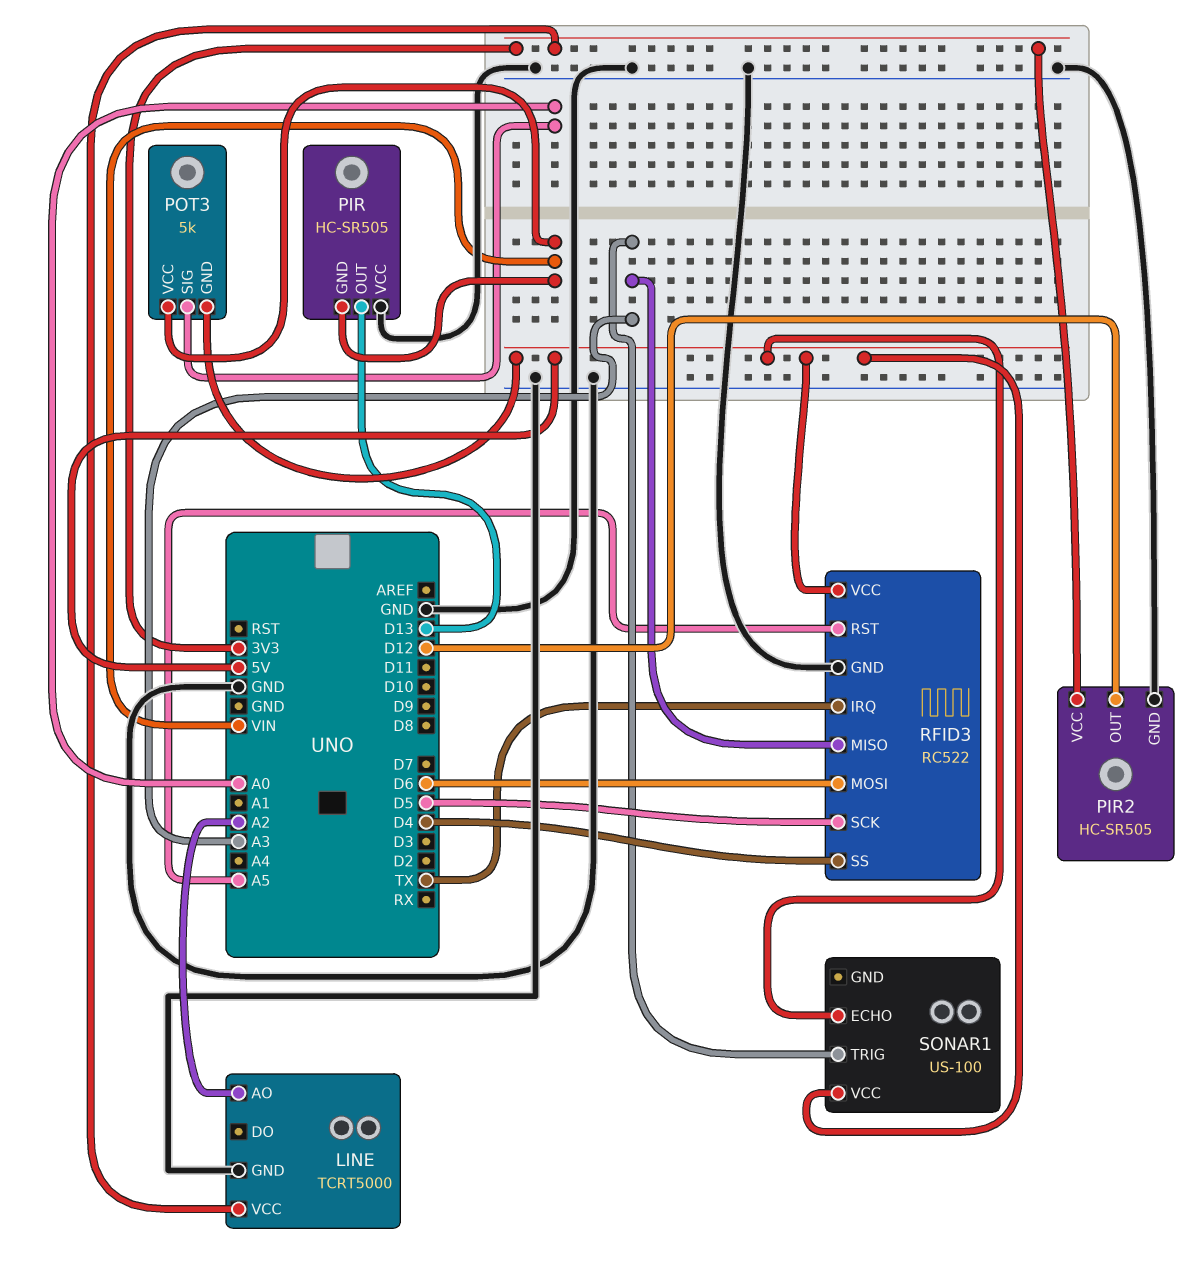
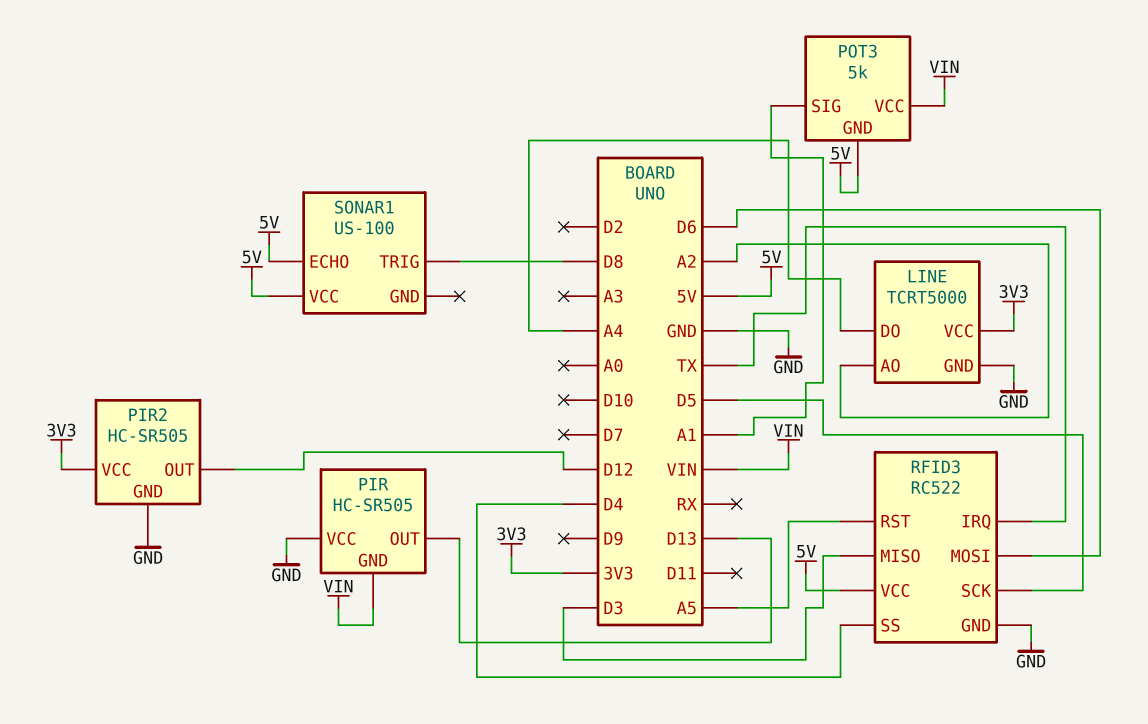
LINE pin DO: none -> A4
POT3 pin SIG: A0 -> A1
RFID3 pin MISO: A3 -> D3
SONAR1 pin TRIG: A3 -> D8

